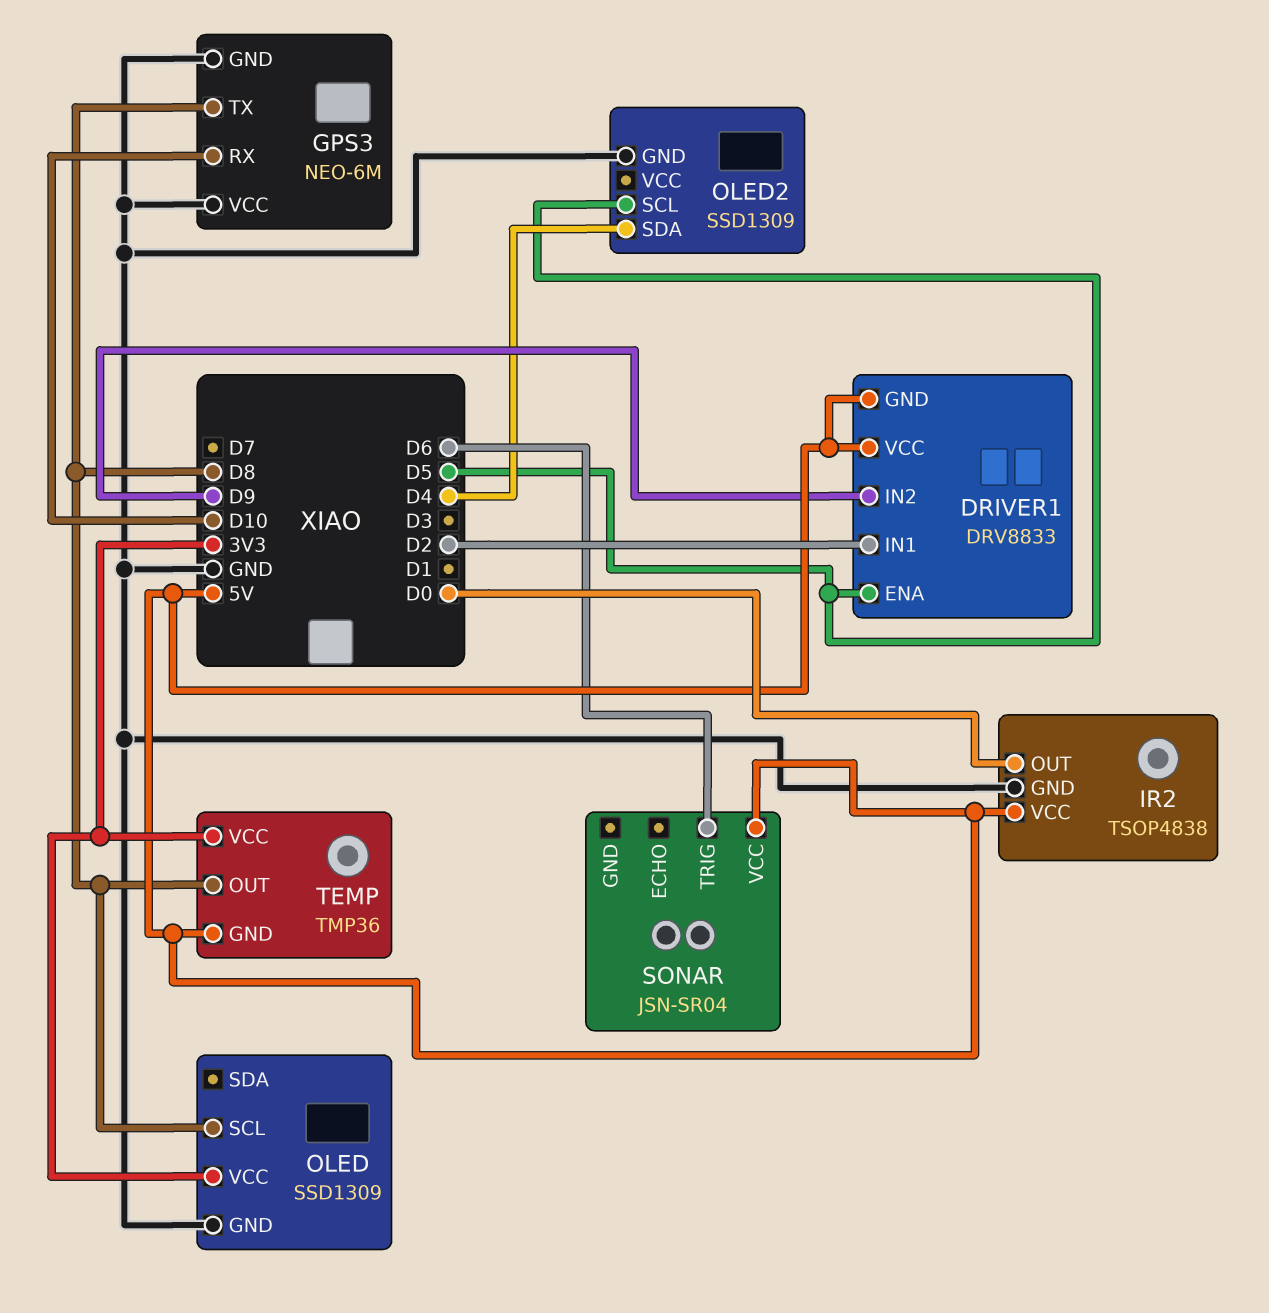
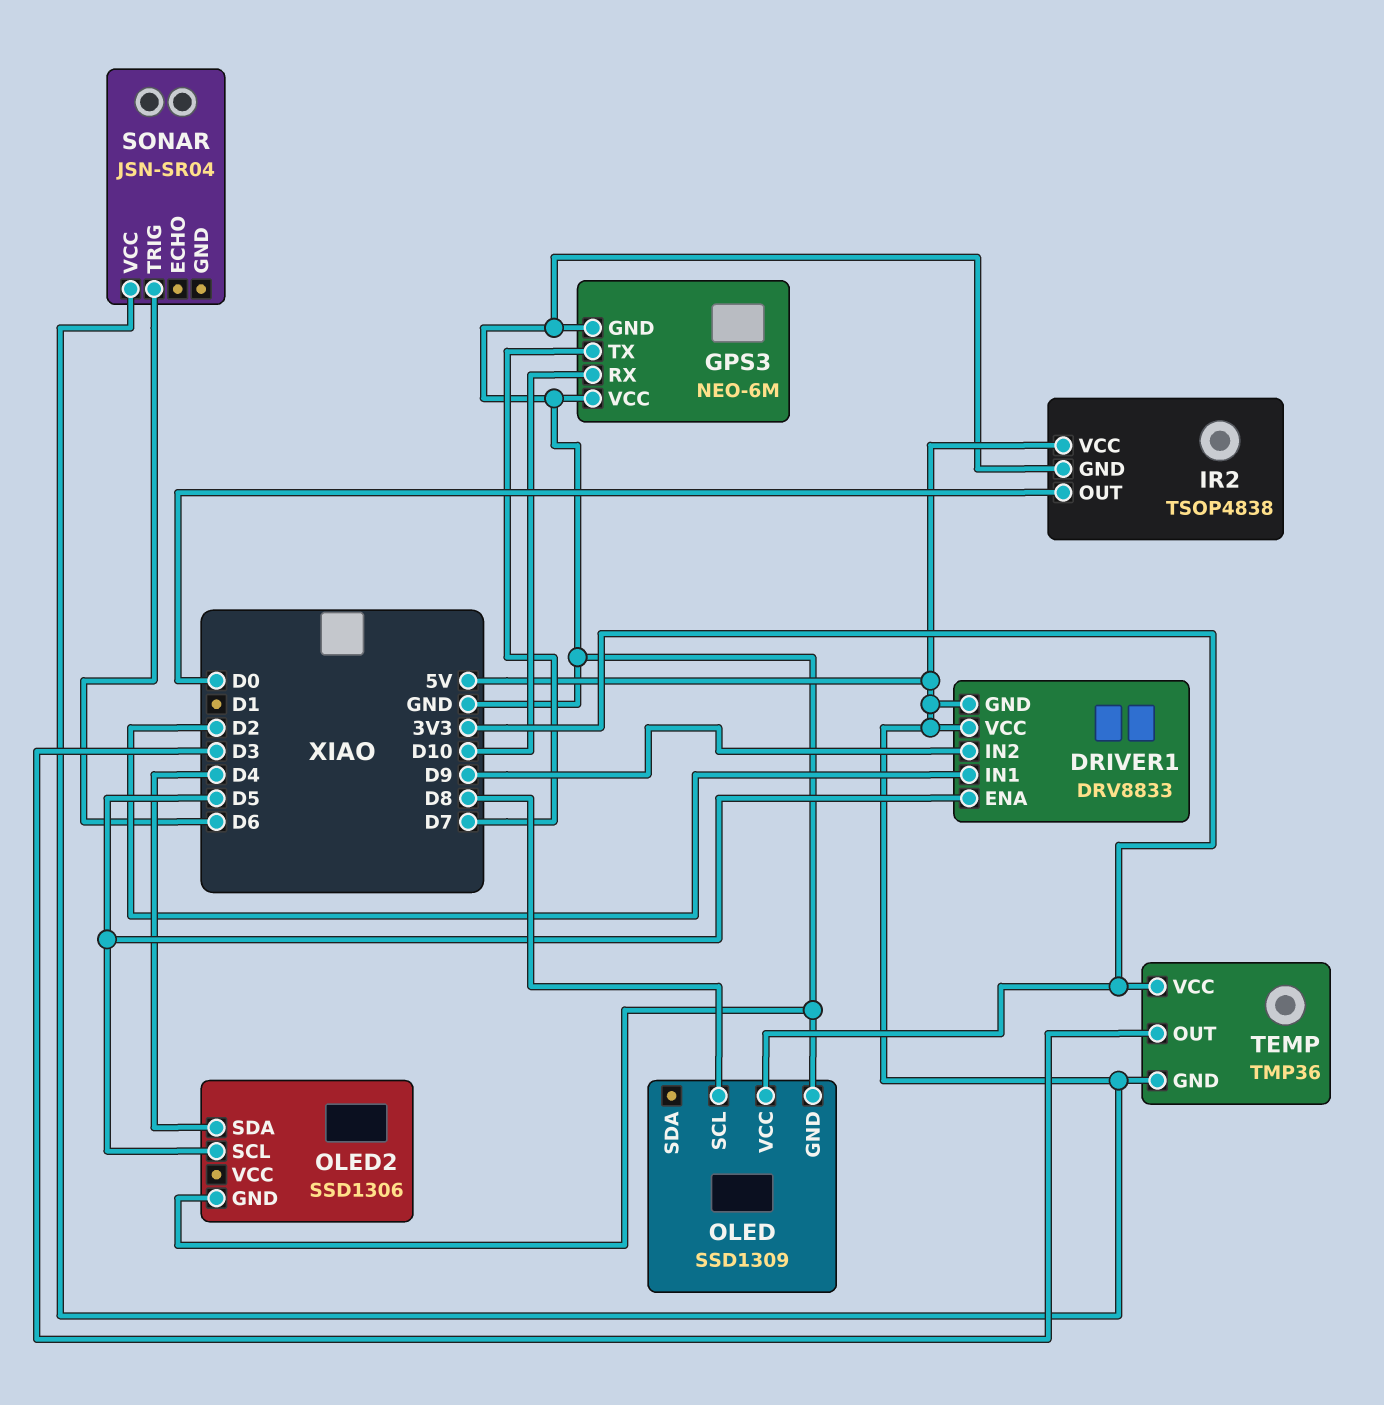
GPS3 pin TX: D8 -> D7
OLED2: SSD1309 -> SSD1306
TEMP pin OUT: D8 -> D3

